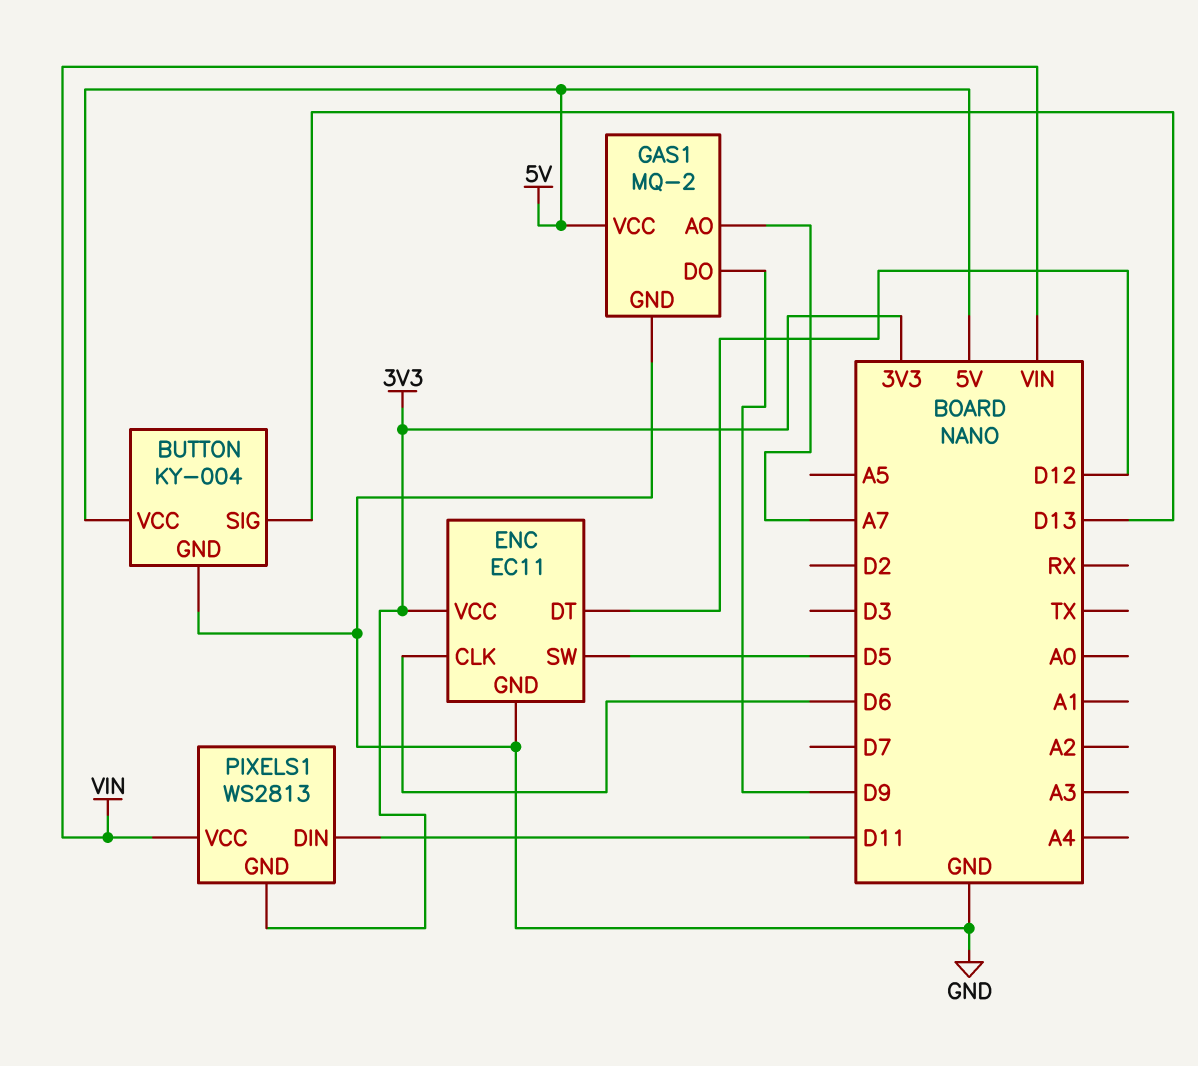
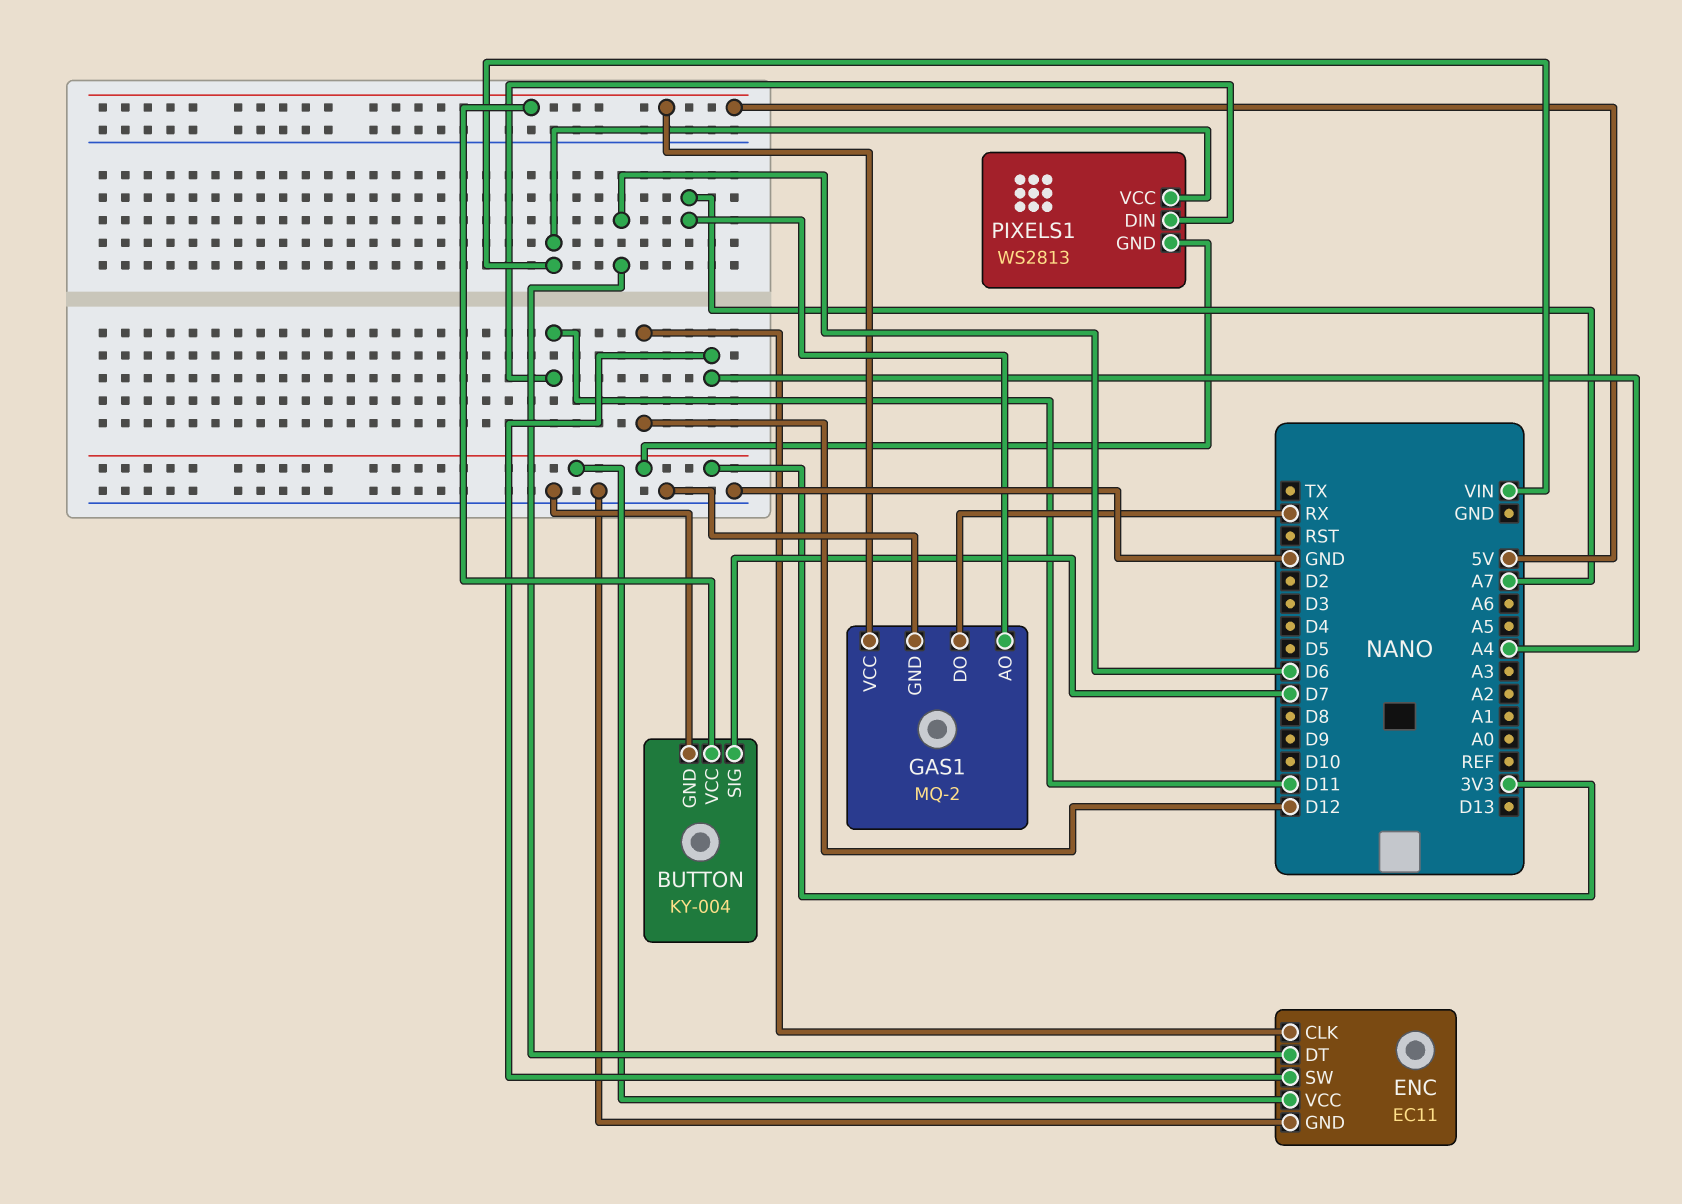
BUTTON pin SIG: D13 -> D7
ENC pin CLK: D6 -> D12
ENC pin DT: D12 -> D6
ENC pin SW: D5 -> A4
GAS1 pin DO: D9 -> RX

